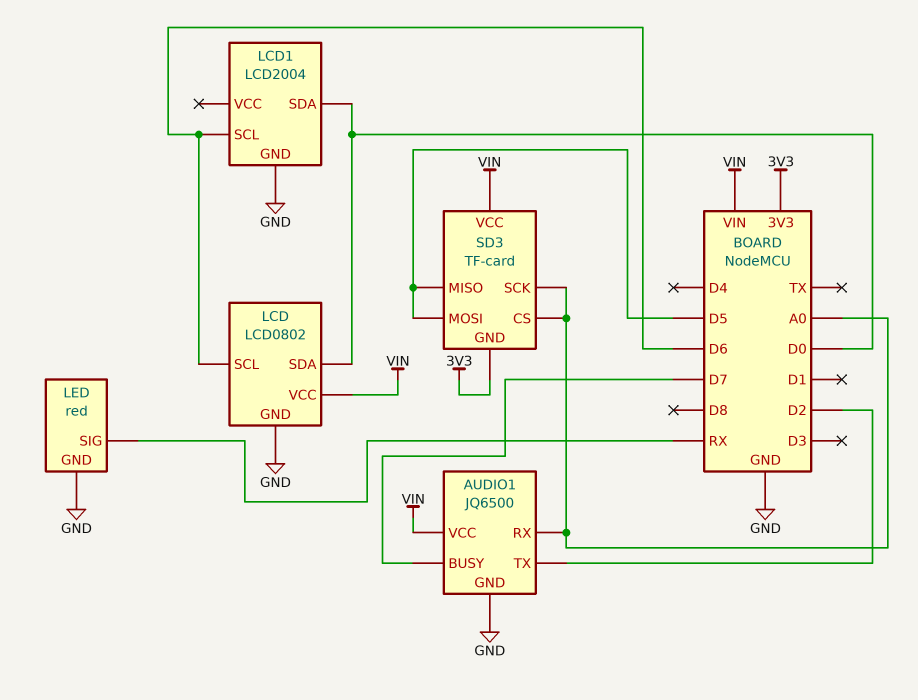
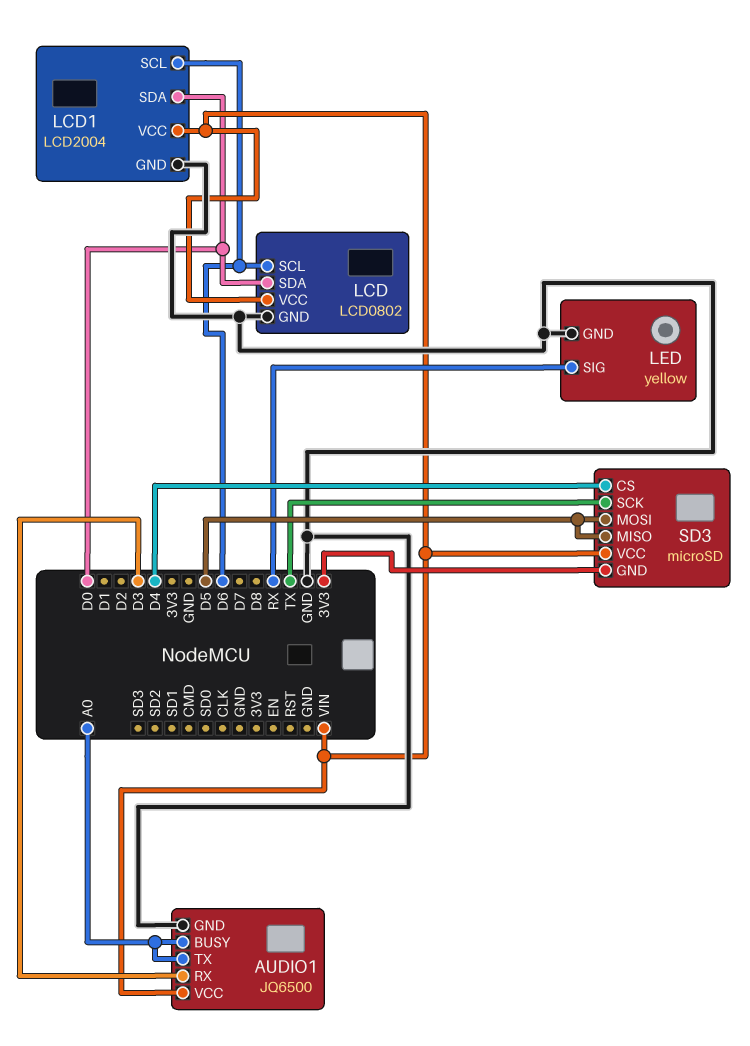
AUDIO1 pin BUSY: D7 -> A0
AUDIO1 pin RX: A0 -> D3
AUDIO1 pin TX: D2 -> A0
LCD1 pin VCC: none -> VIN
LED: red -> yellow
SD3: TF-card -> microSD
SD3 pin CS: A0 -> D4
SD3 pin SCK: A0 -> TX

